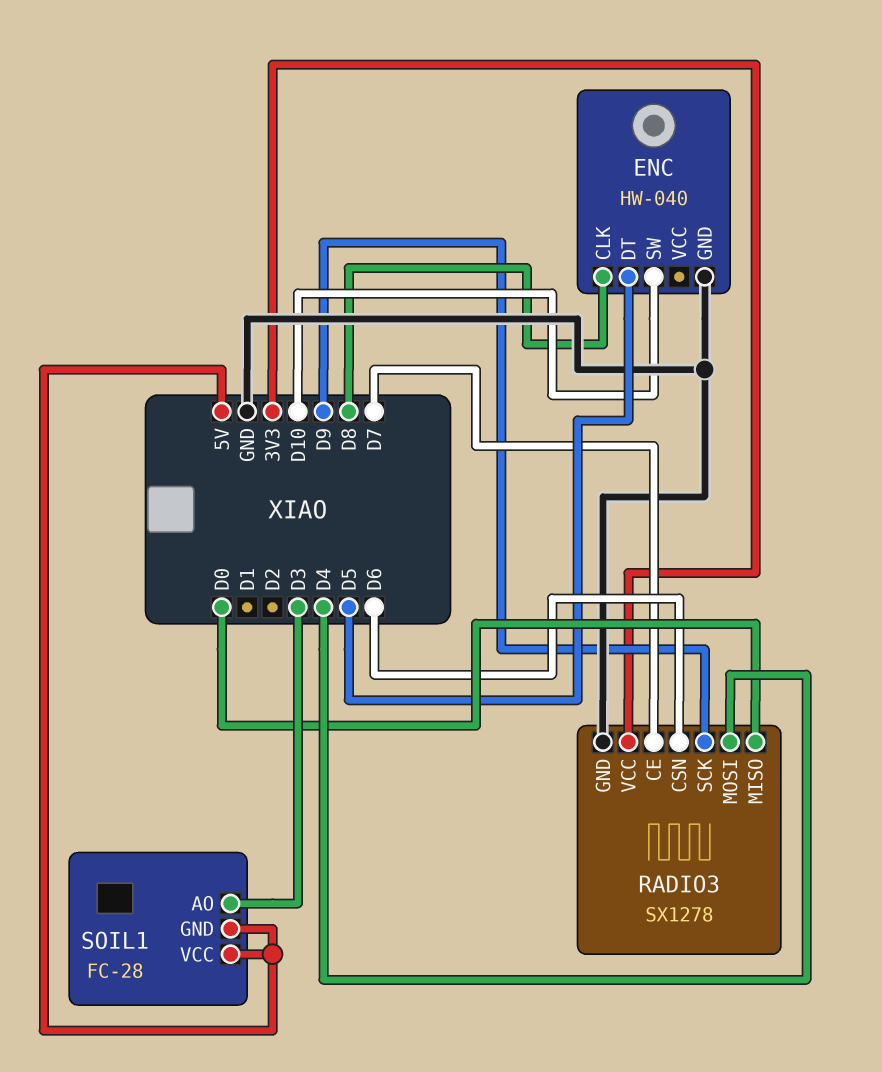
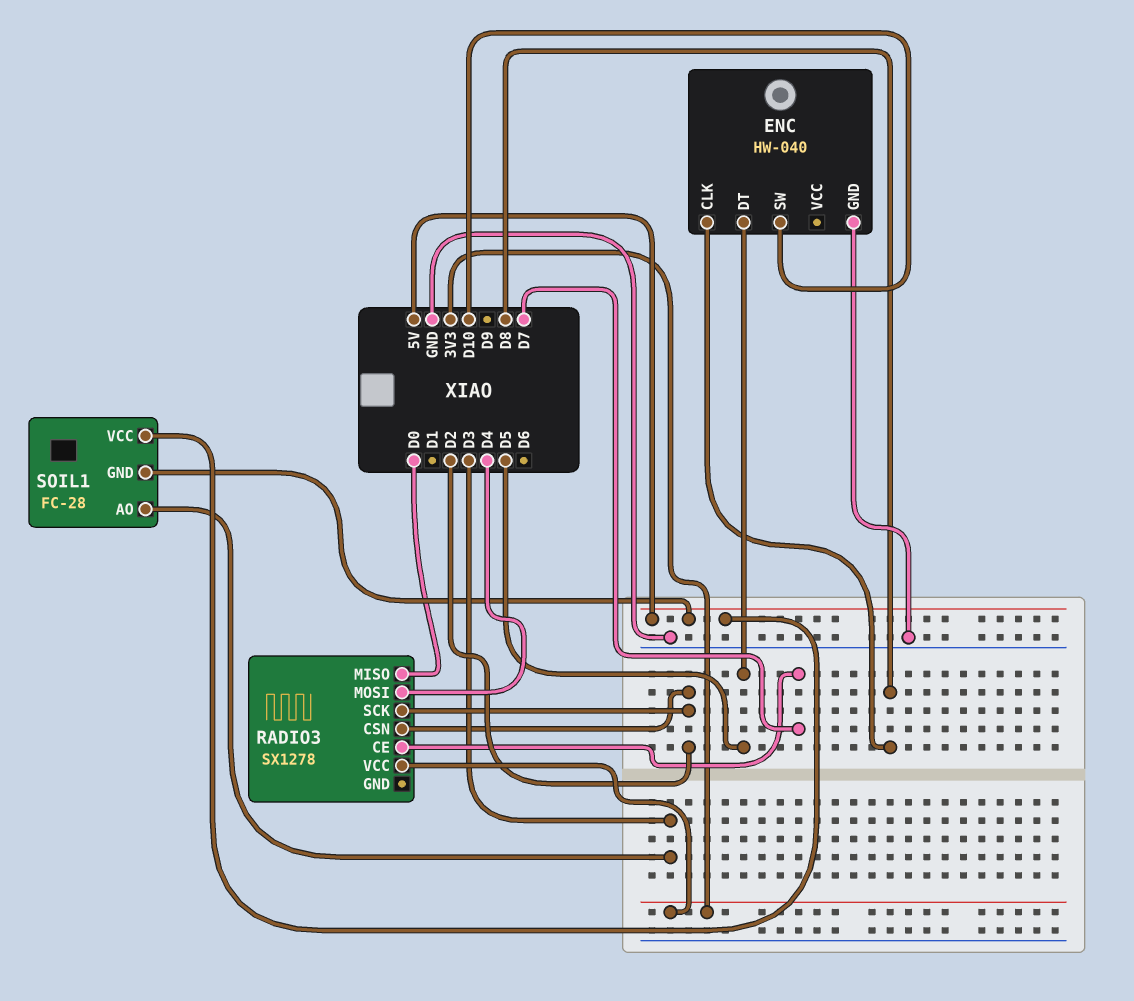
RADIO3 pin CSN: D6 -> D2
RADIO3 pin GND: GND -> none
RADIO3 pin SCK: D9 -> D2

